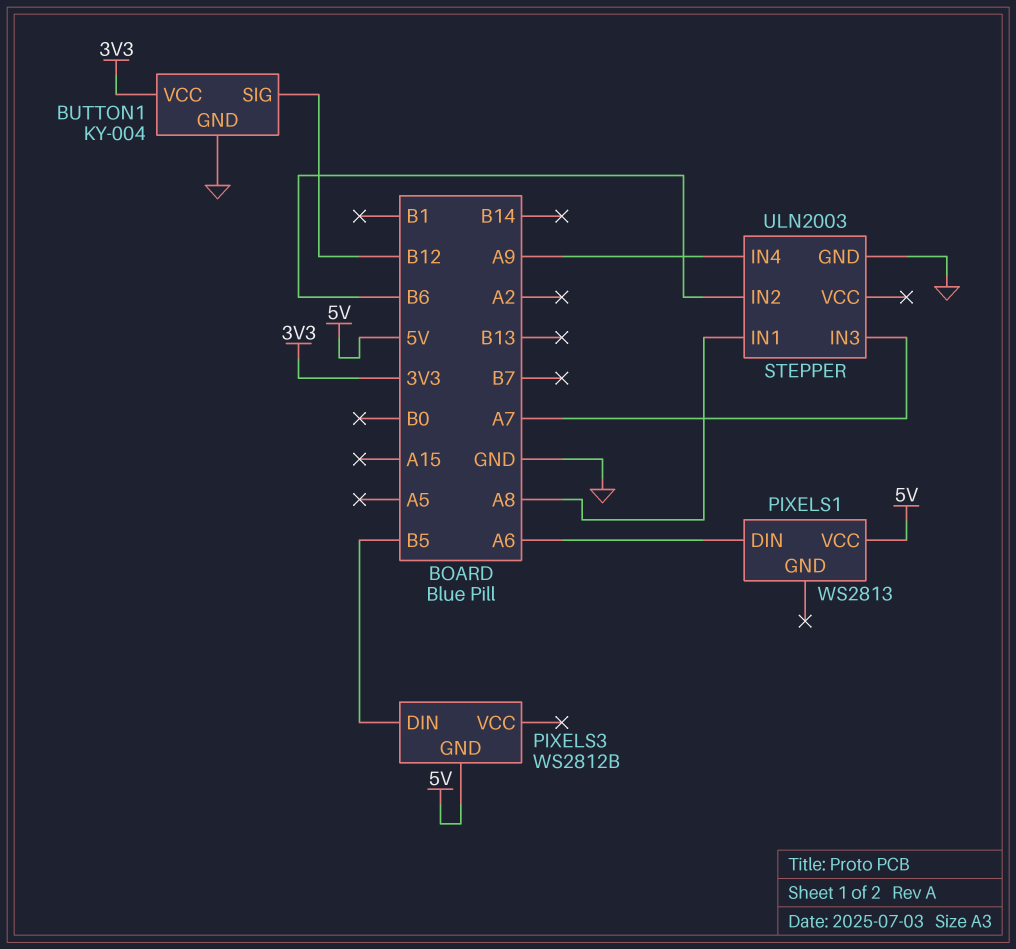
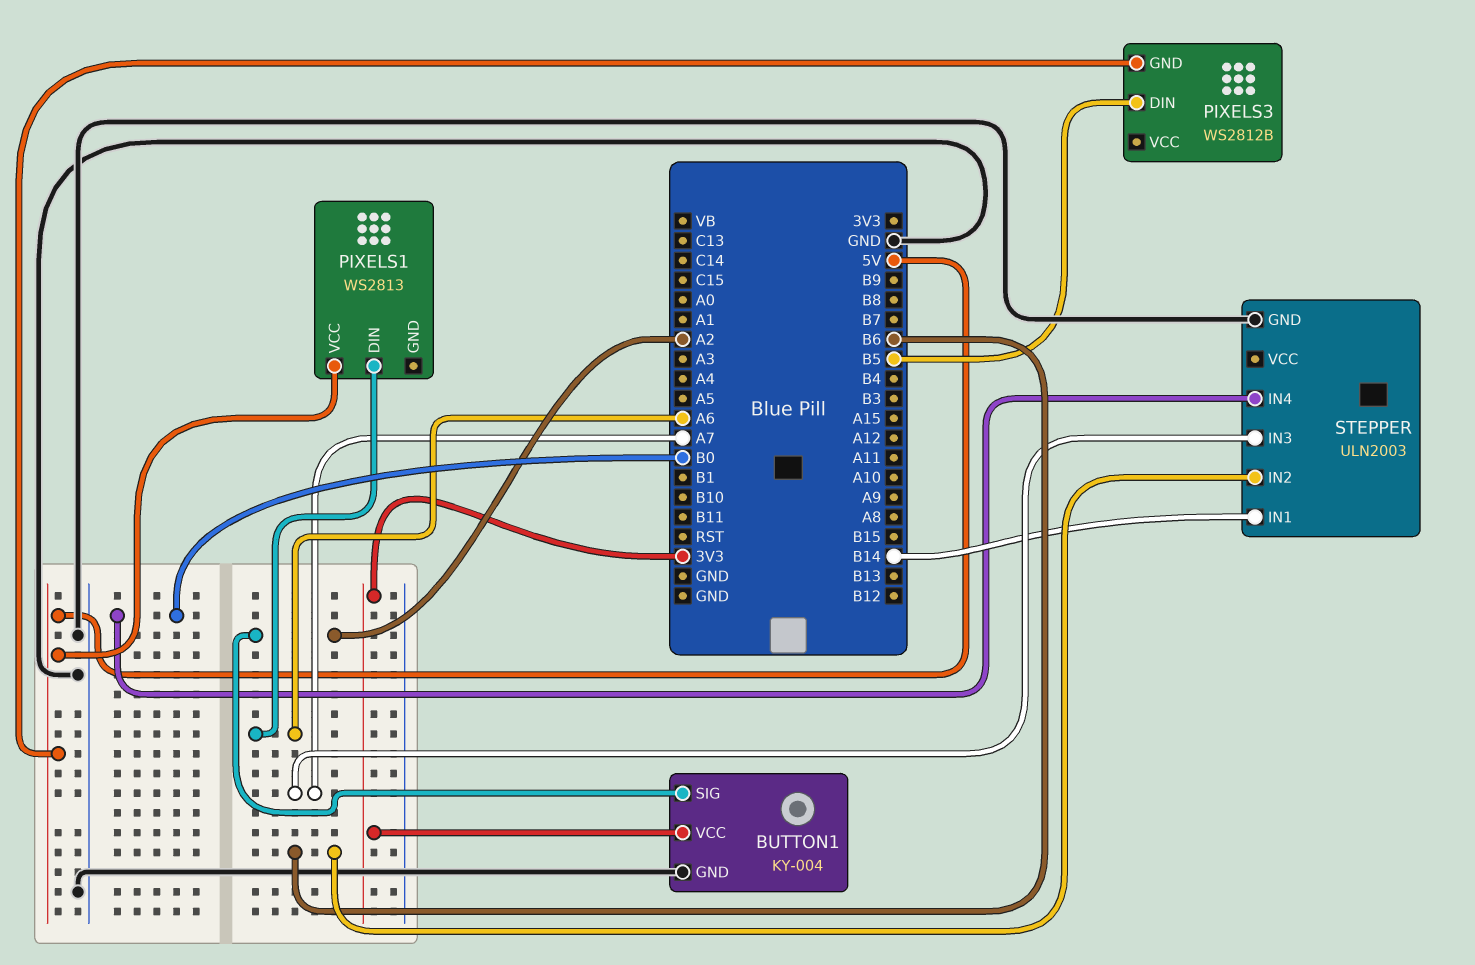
BUTTON1 pin SIG: B12 -> A2
STEPPER pin IN1: A8 -> B14
STEPPER pin IN4: A9 -> B0

